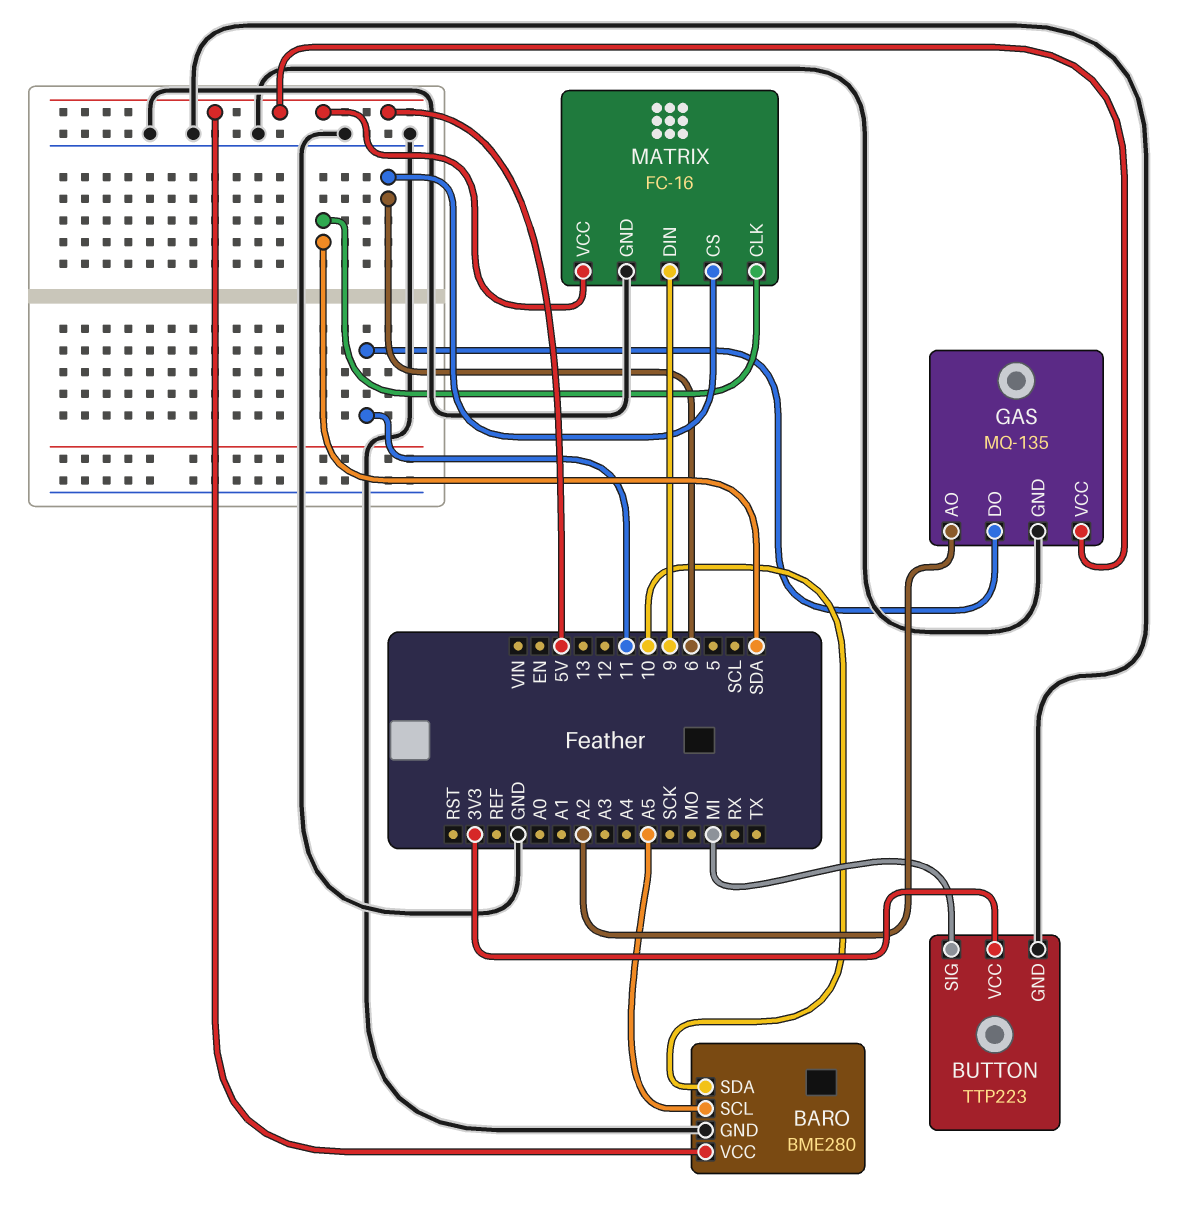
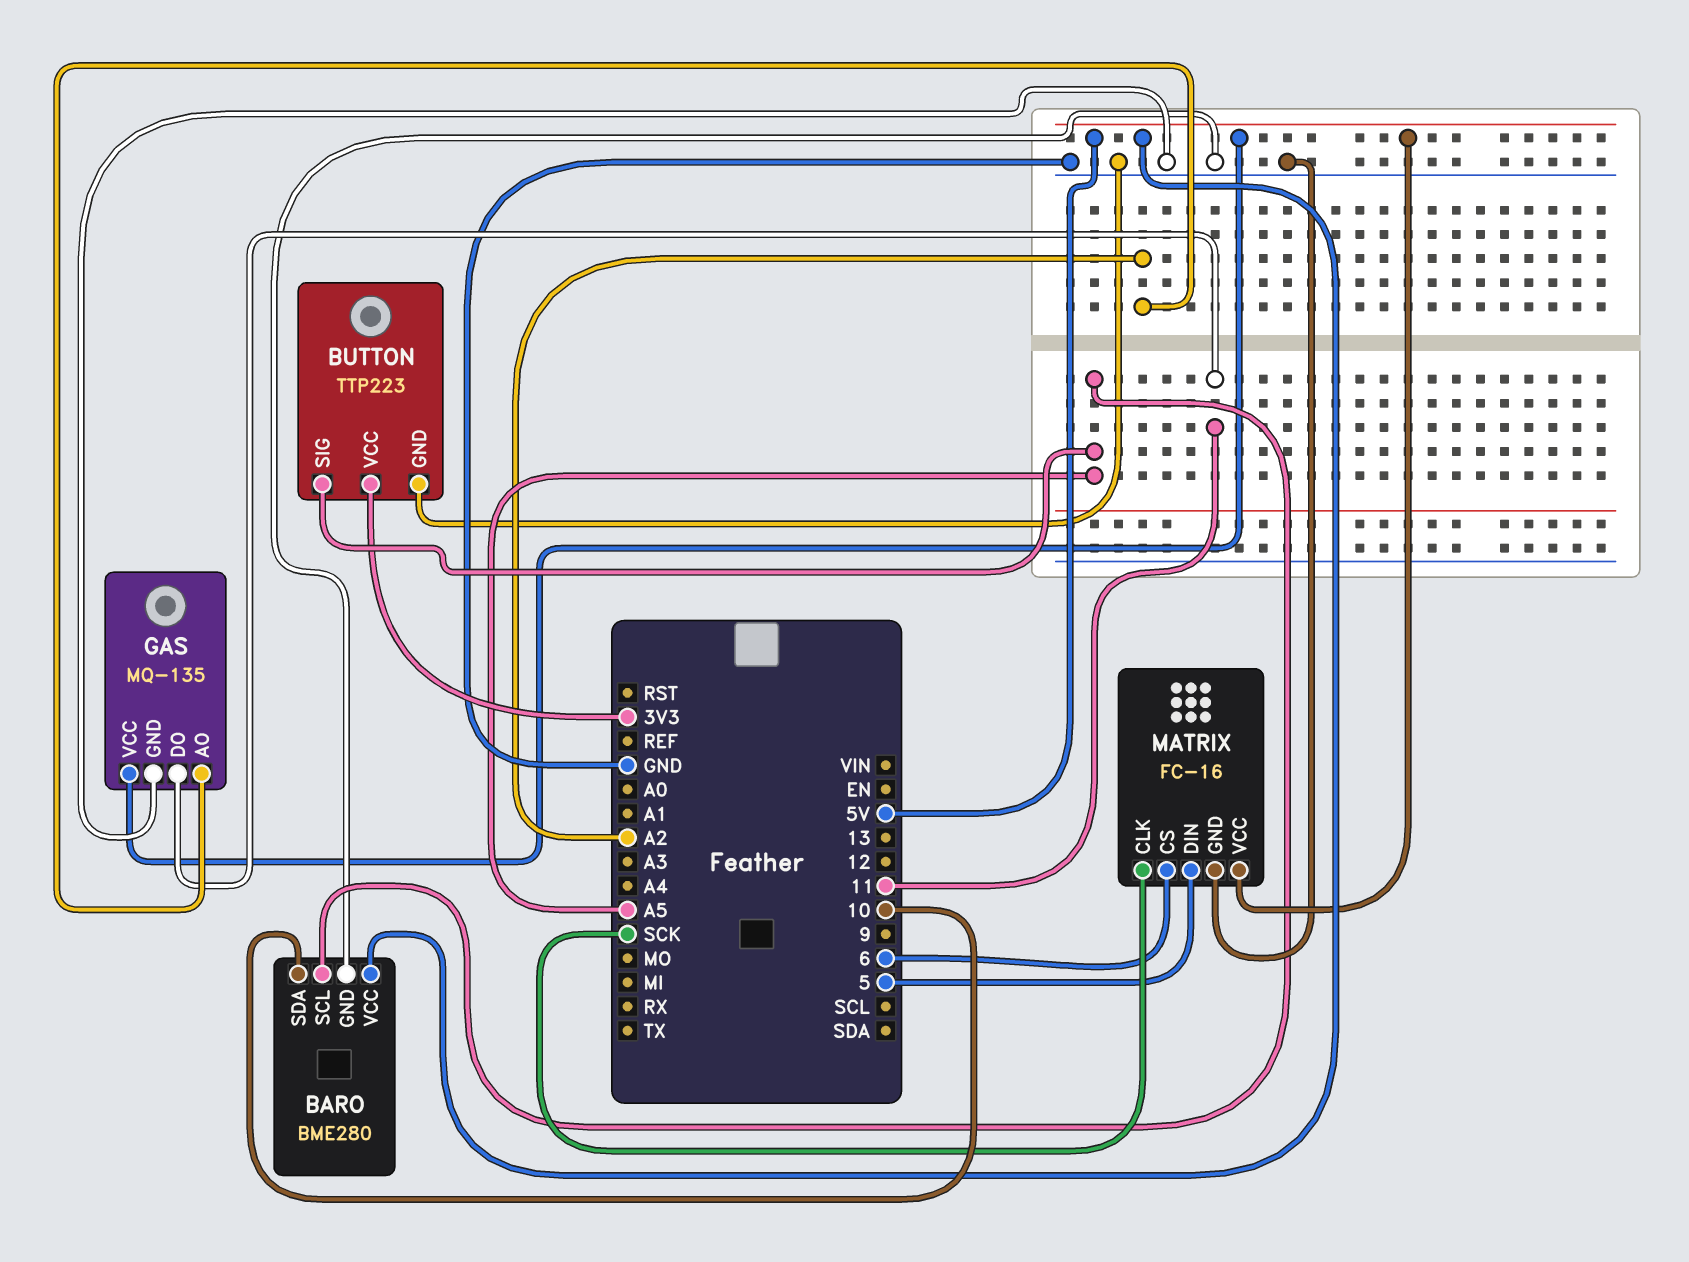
BUTTON pin SIG: MI -> A5
MATRIX pin CLK: SDA -> SCK
MATRIX pin DIN: 9 -> 5

